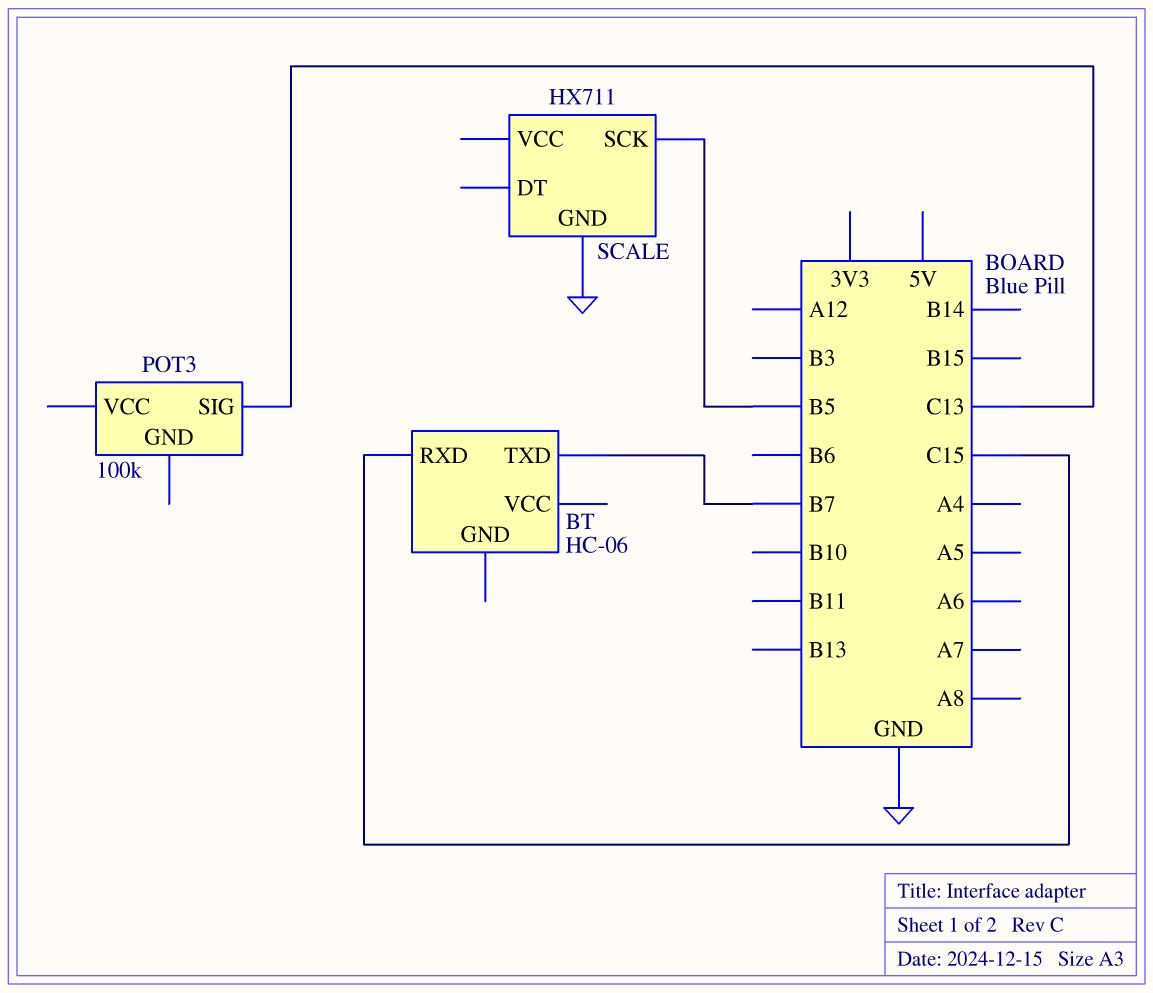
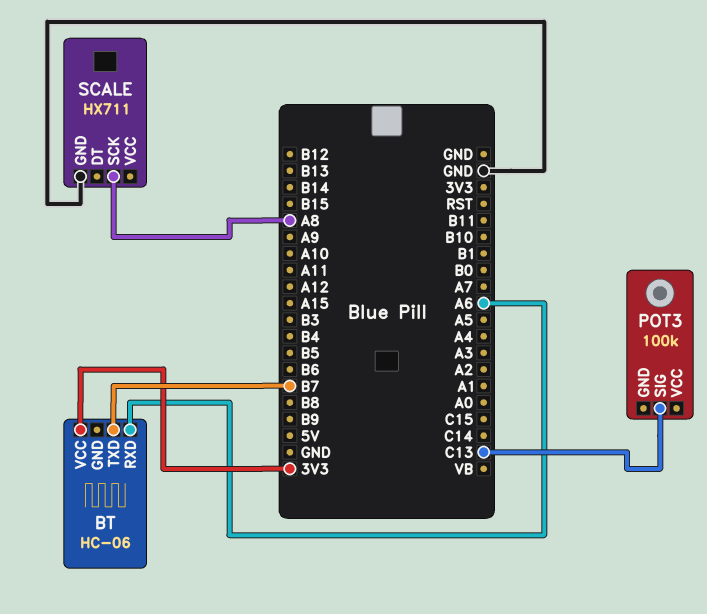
BT pin RXD: C15 -> A6
BT pin VCC: none -> 3V3
SCALE pin SCK: B5 -> A8

